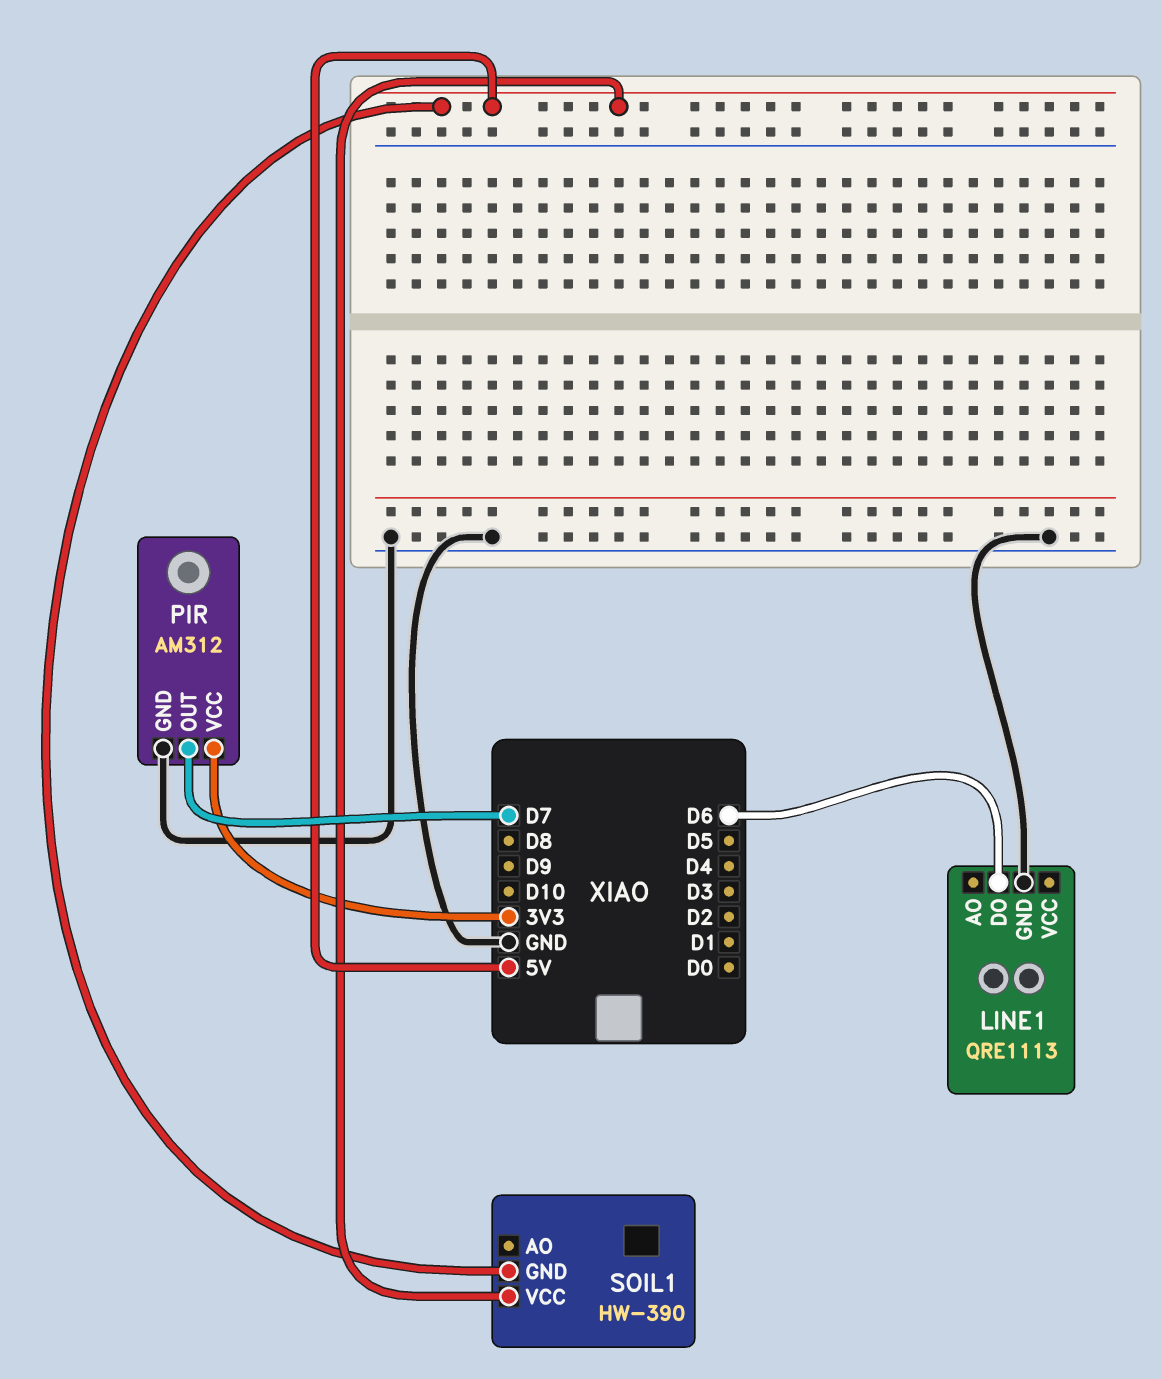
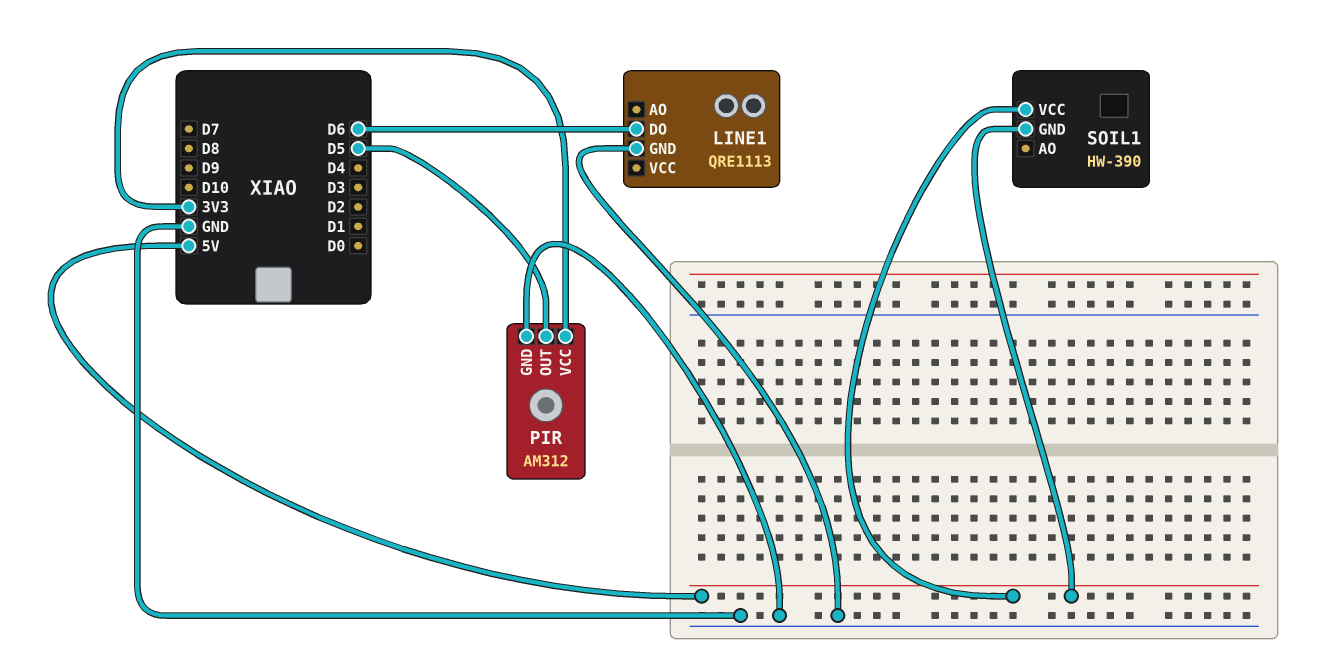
PIR pin OUT: D7 -> D5

